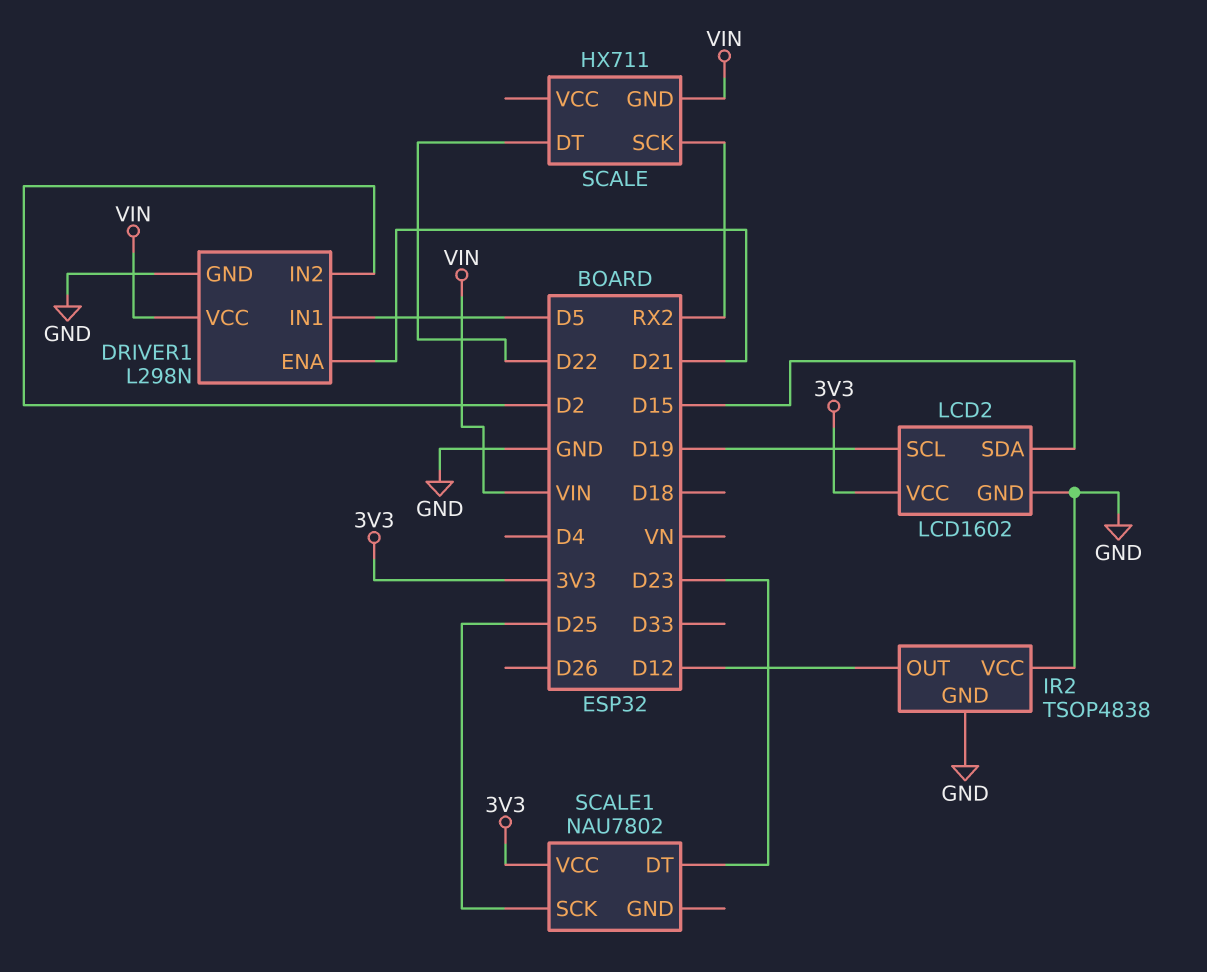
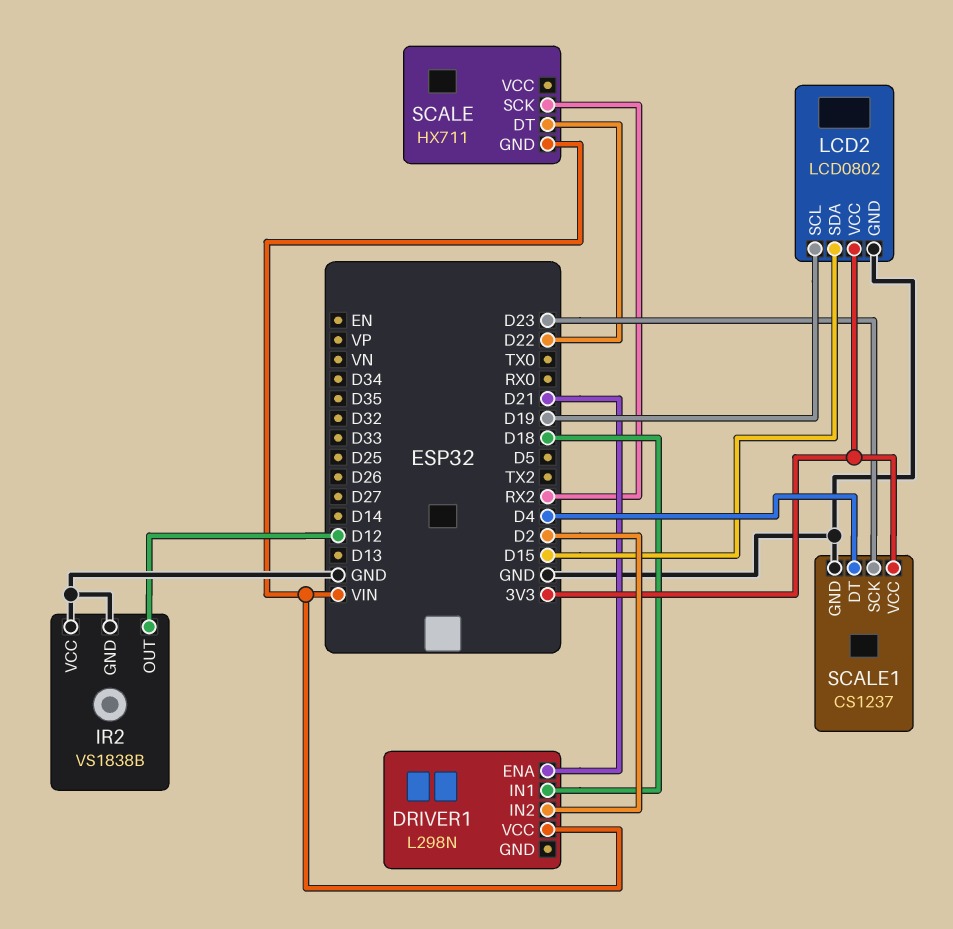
DRIVER1 pin GND: GND -> none
DRIVER1 pin IN1: D5 -> D18
IR2: TSOP4838 -> VS1838B
LCD2: LCD1602 -> LCD0802
SCALE1: NAU7802 -> CS1237
SCALE1 pin DT: D23 -> D4
SCALE1 pin GND: none -> GND
SCALE1 pin SCK: D25 -> D23

